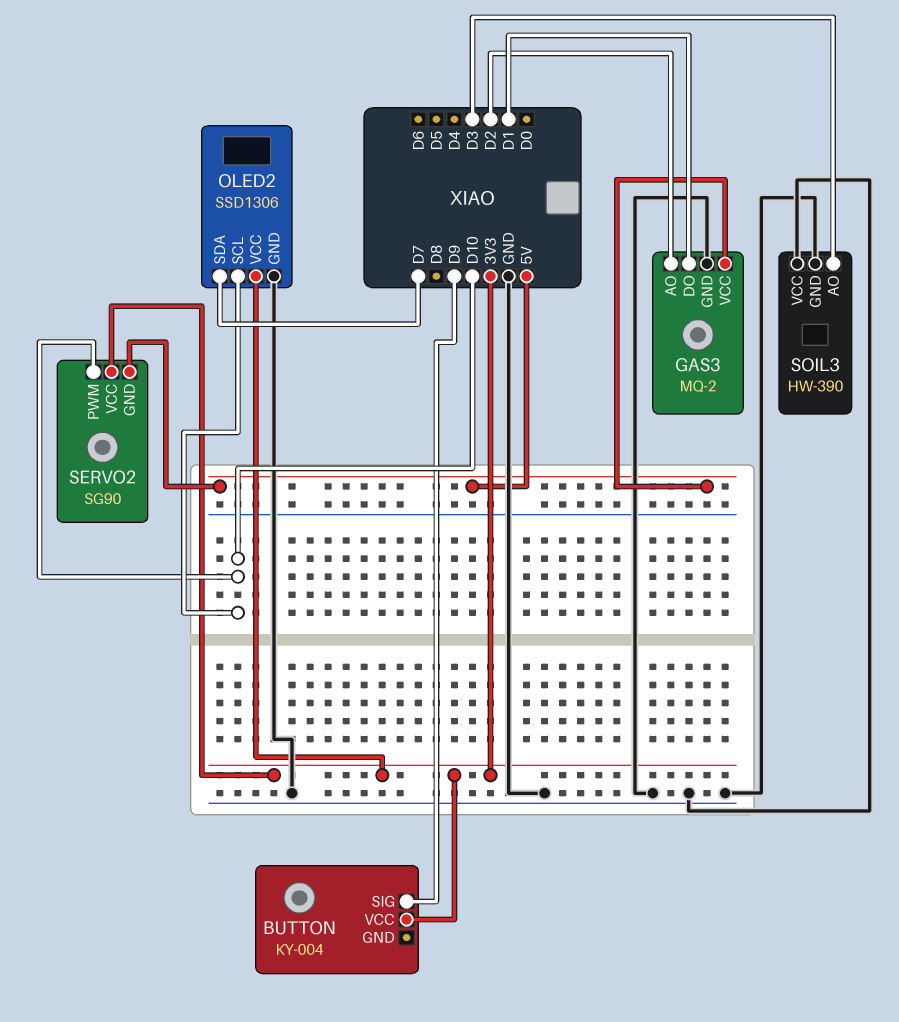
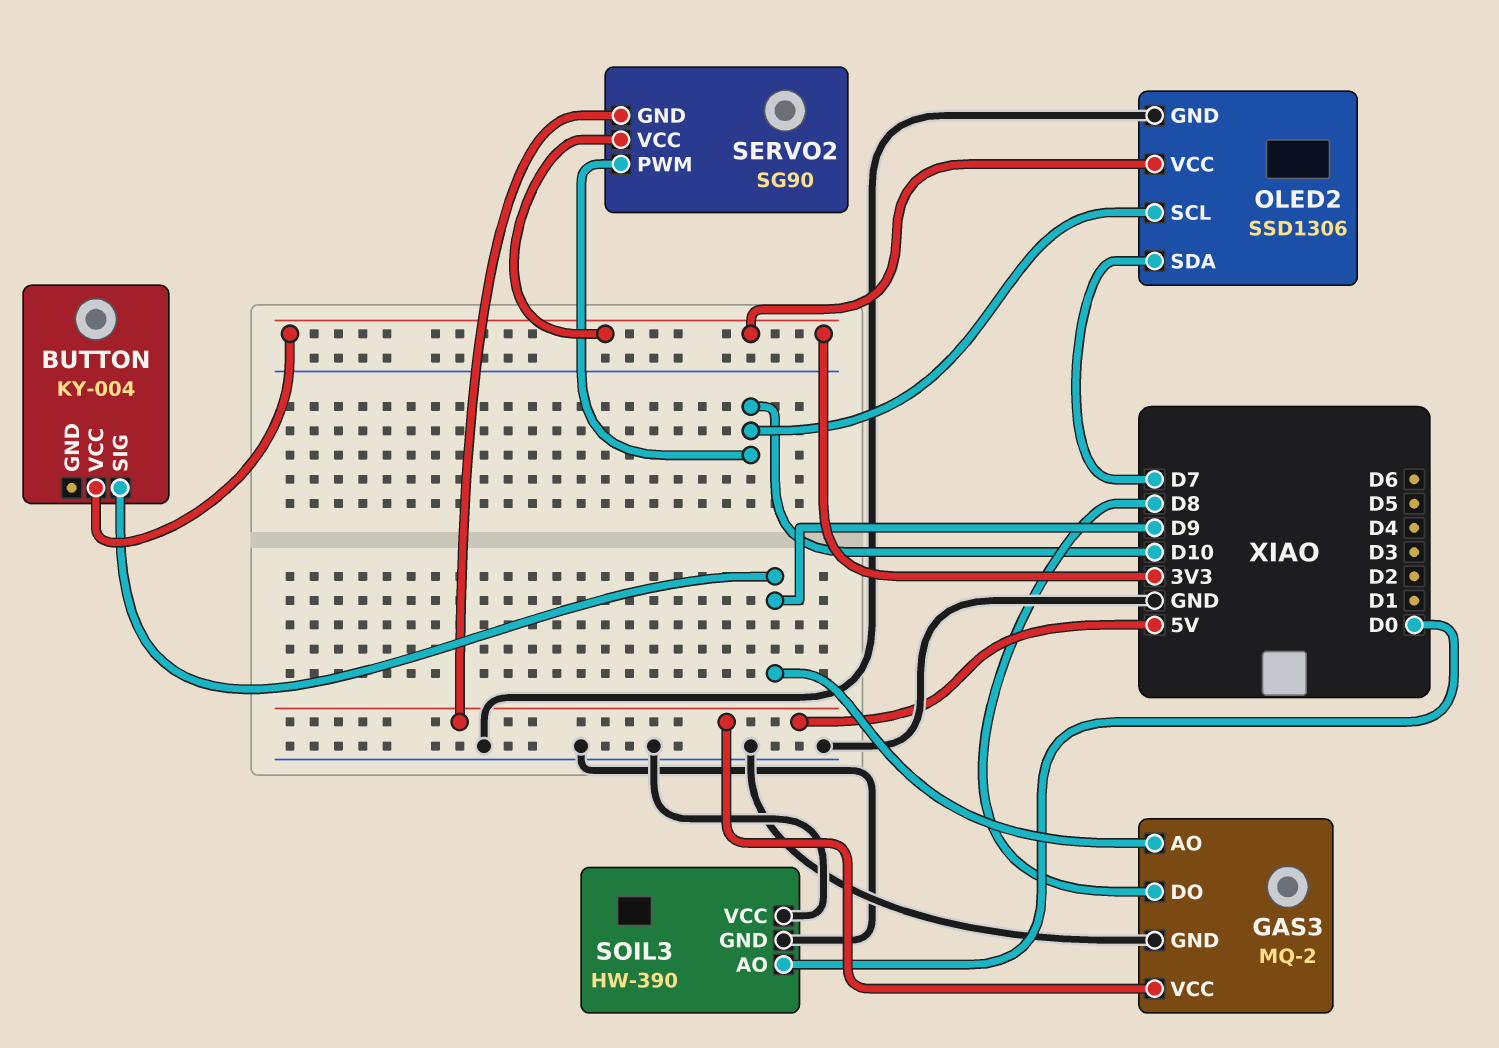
GAS3 pin AO: D2 -> D9
GAS3 pin DO: D1 -> D8
SOIL3 pin AO: D3 -> D0

